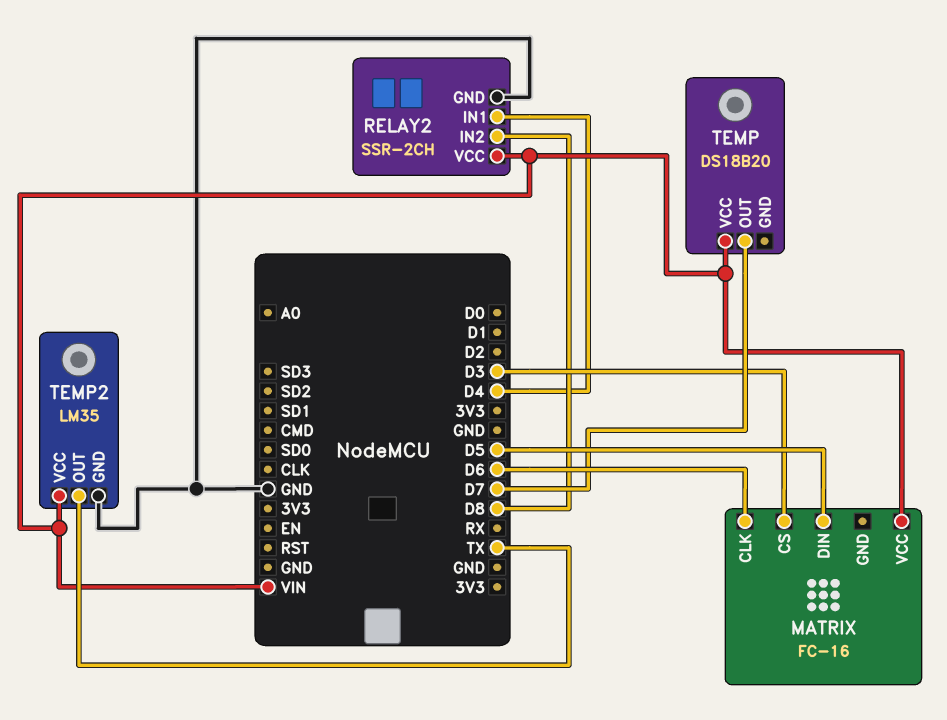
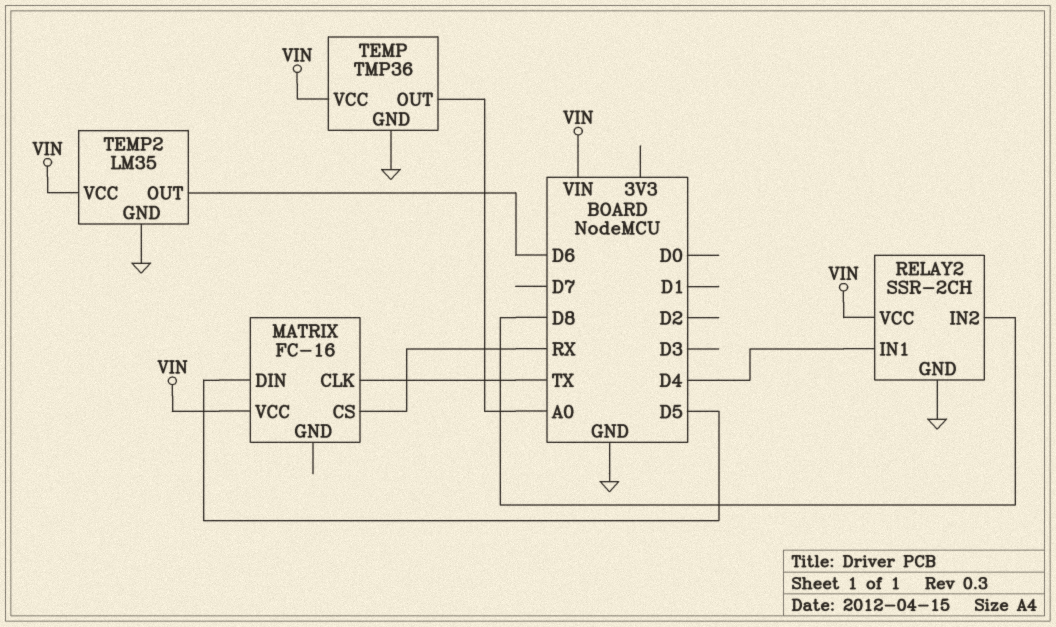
MATRIX pin CLK: D6 -> TX
MATRIX pin CS: D3 -> RX
TEMP: DS18B20 -> TMP36
TEMP pin GND: none -> GND
TEMP pin OUT: D7 -> A0
TEMP2 pin OUT: TX -> D6

